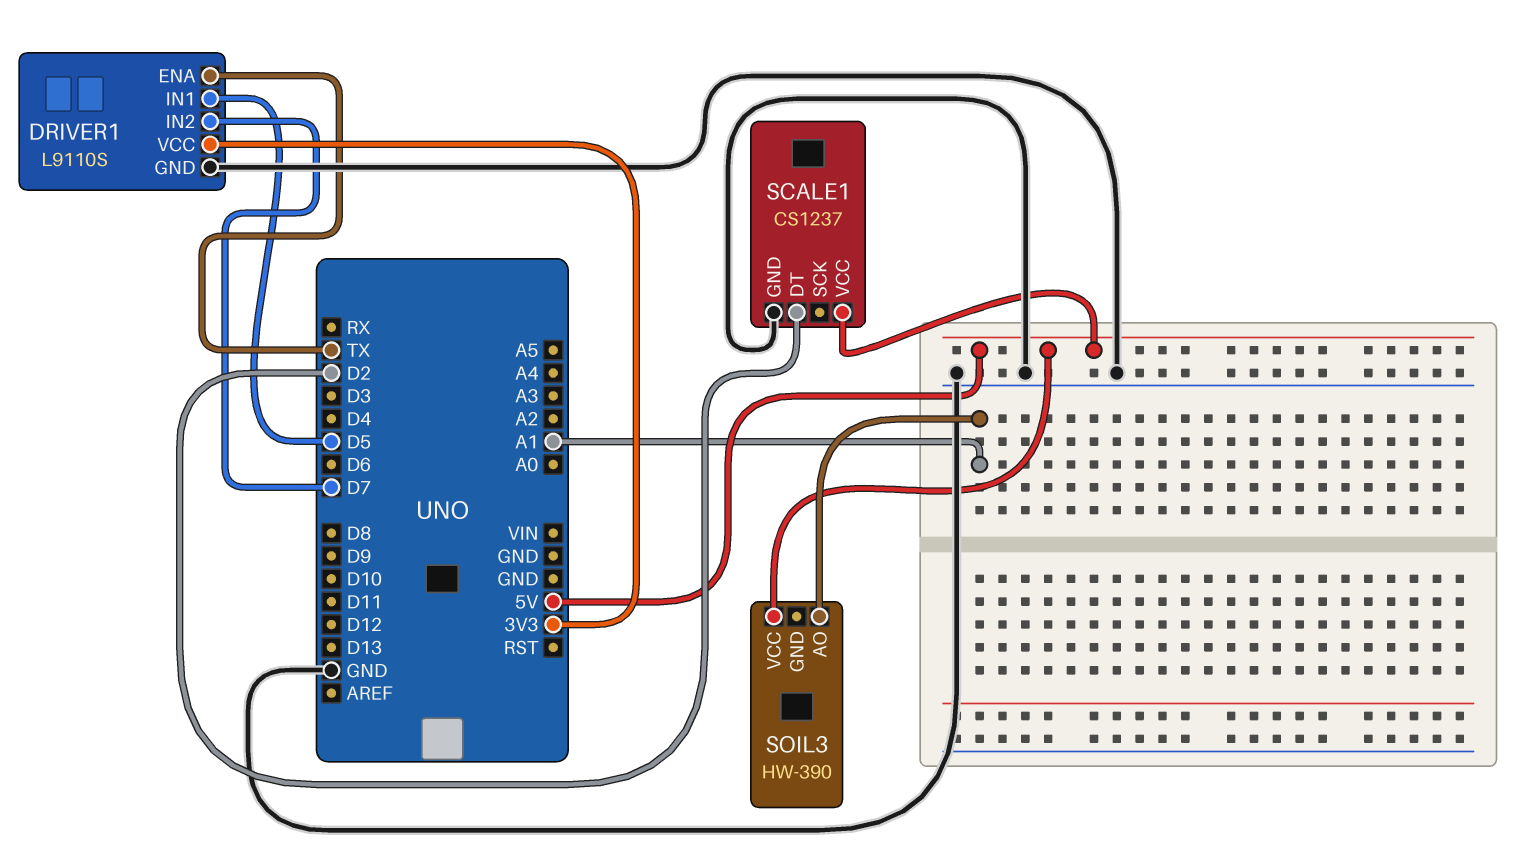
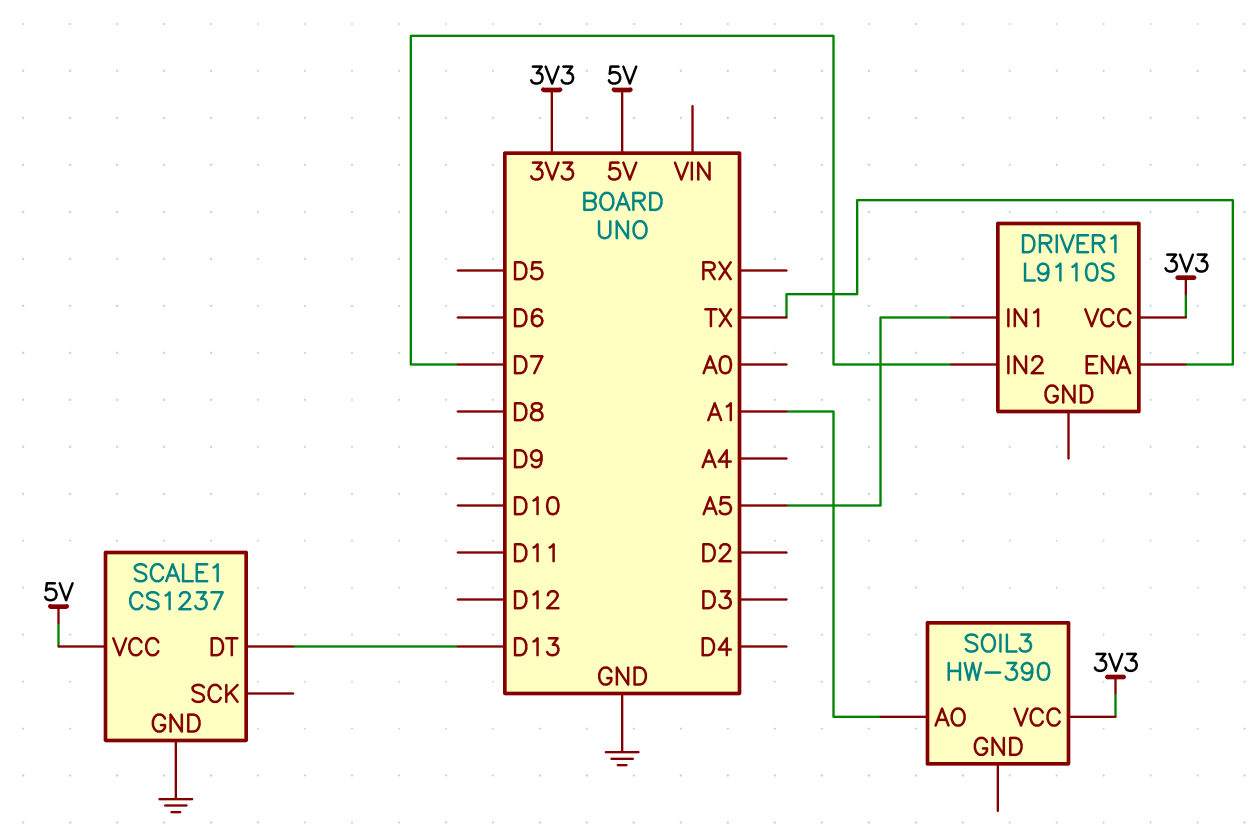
DRIVER1 pin GND: GND -> none
DRIVER1 pin IN1: D5 -> A5
SCALE1 pin DT: D2 -> D13
SOIL3 pin VCC: 5V -> 3V3

